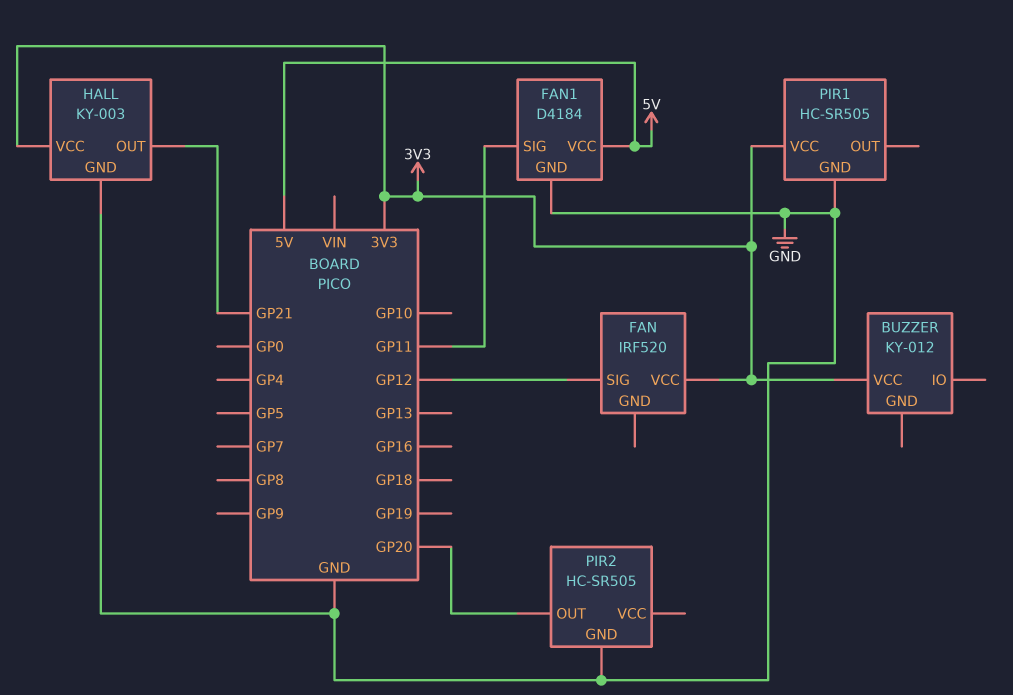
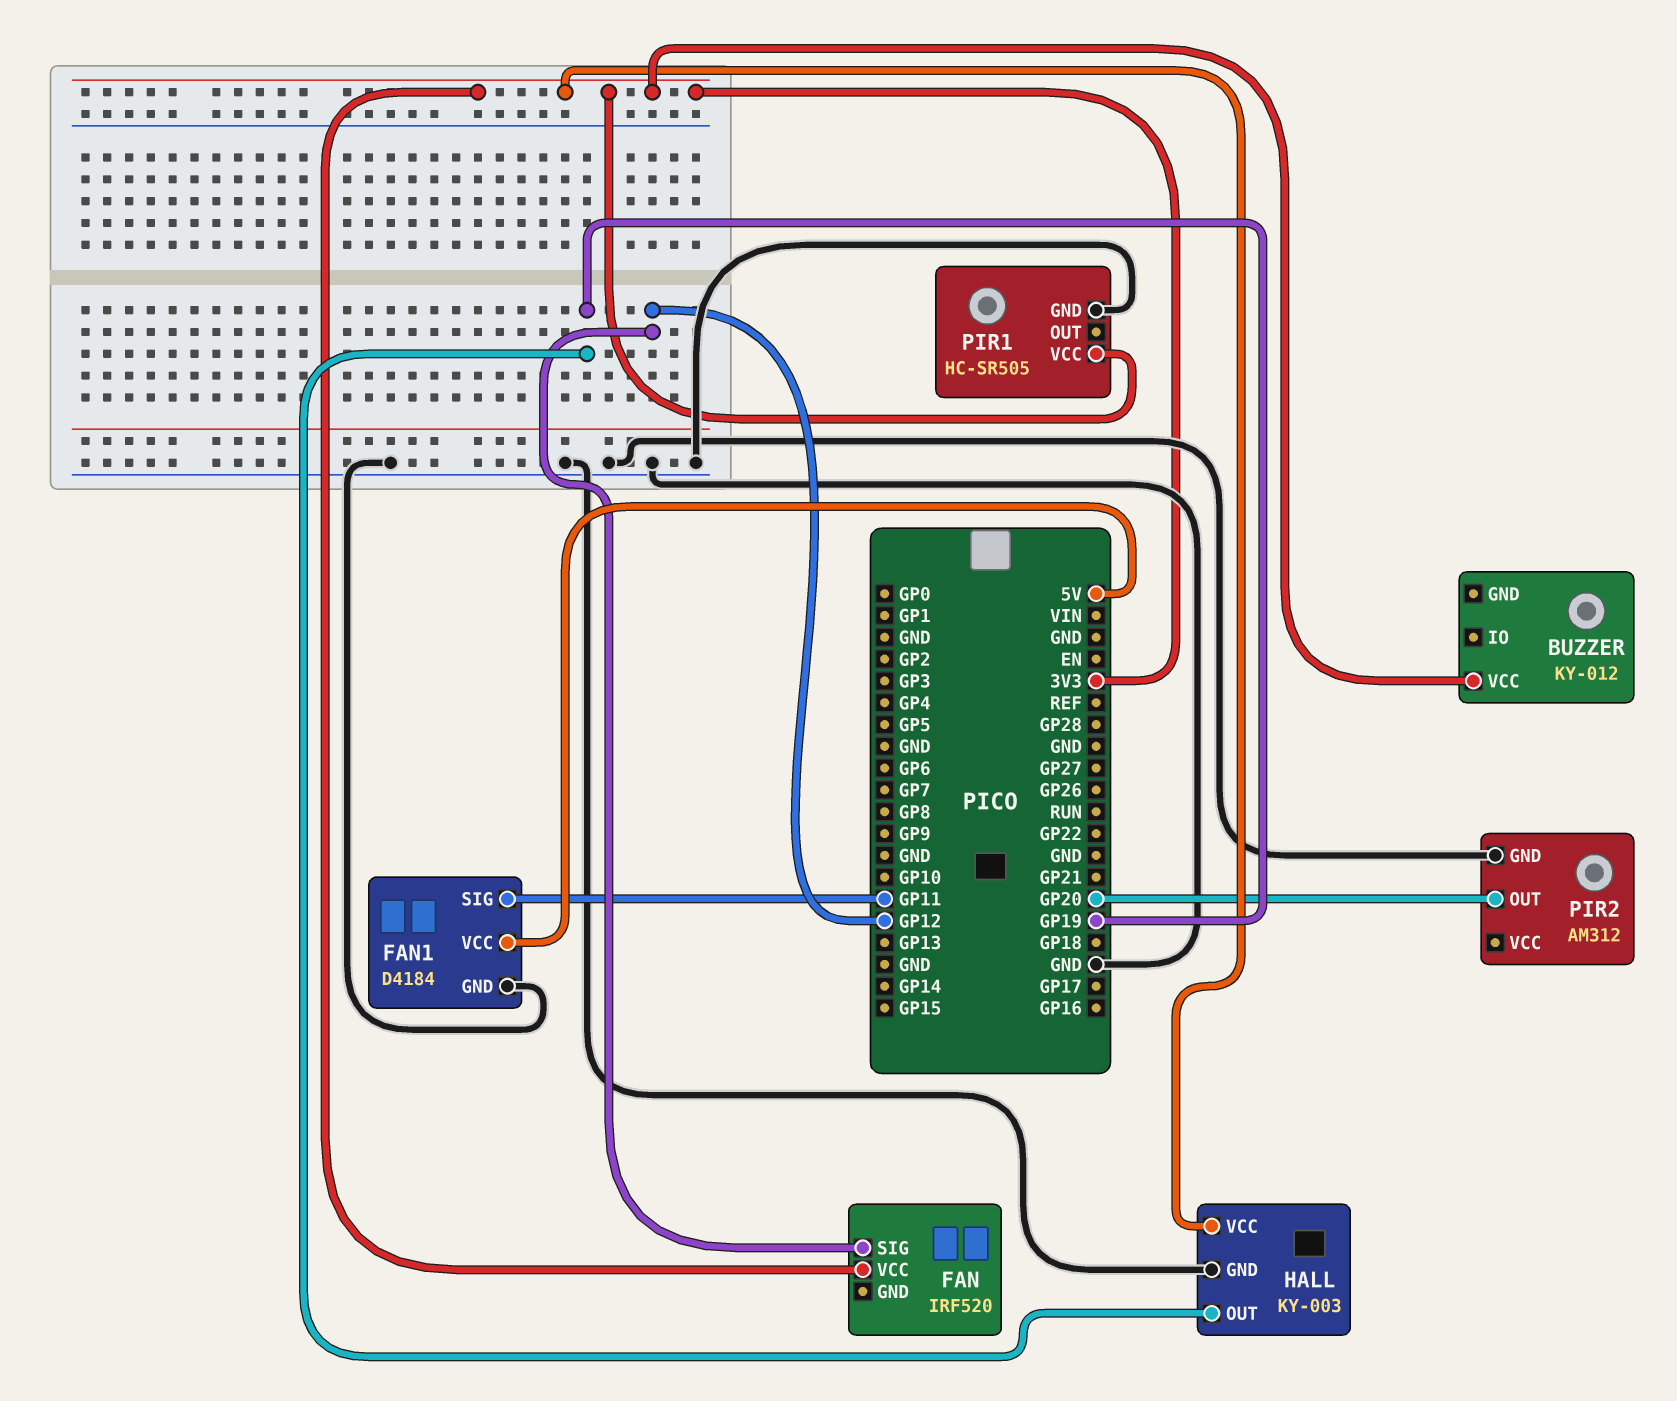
HALL pin OUT: GP21 -> GP19
PIR2: HC-SR505 -> AM312

